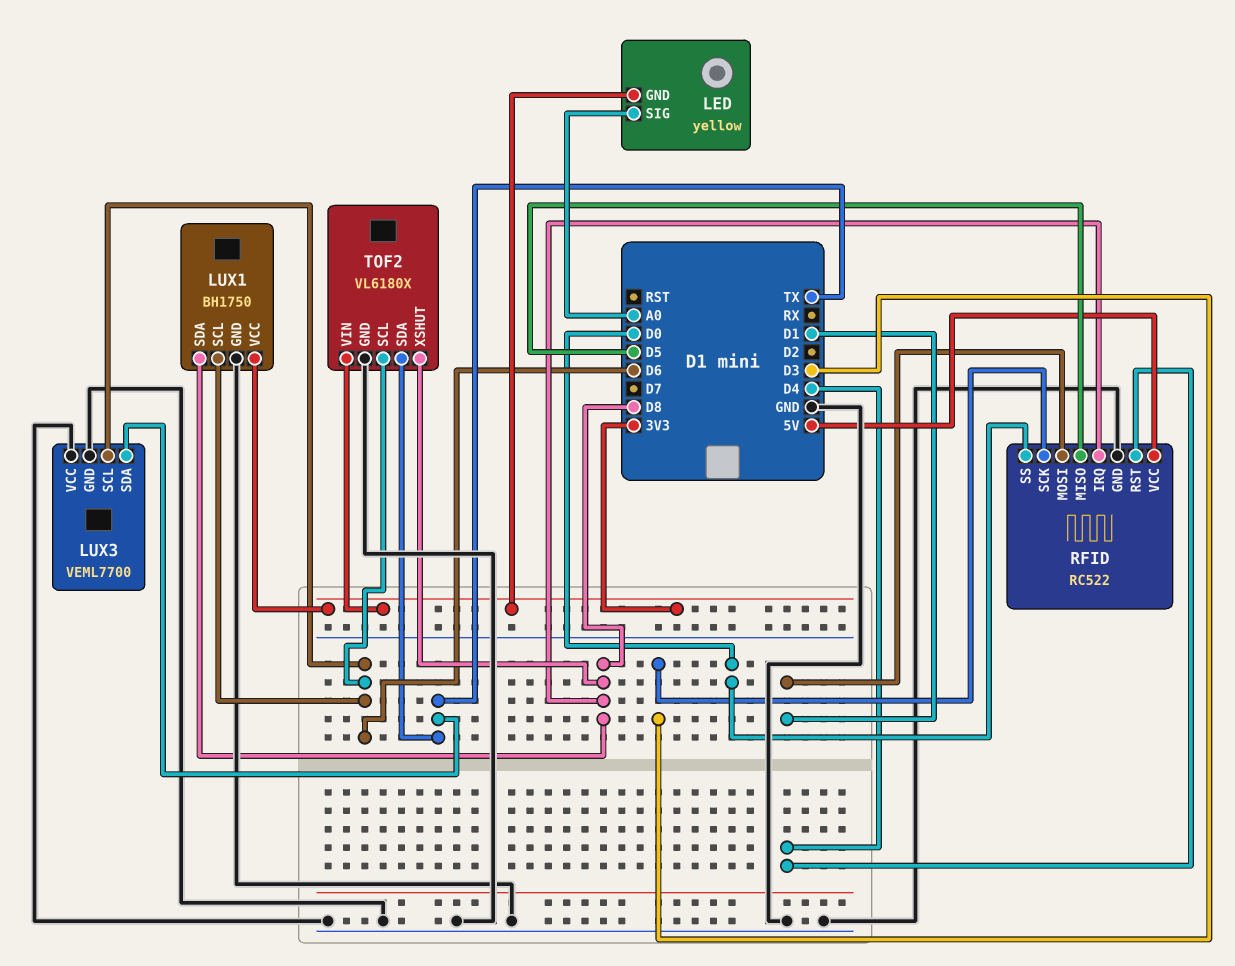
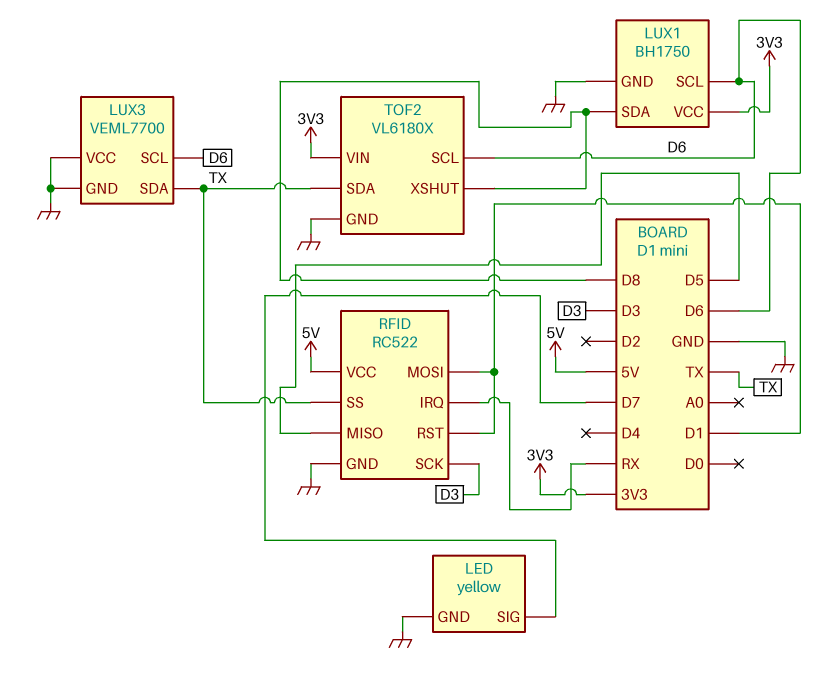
LED pin GND: 3V3 -> GND
LED pin SIG: A0 -> D7
RFID pin IRQ: D8 -> RX
RFID pin RST: D4 -> D1
RFID pin SS: D0 -> TX

